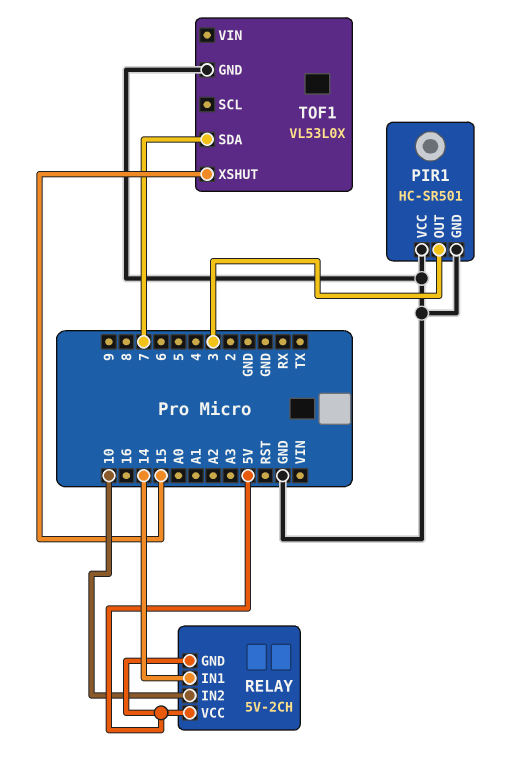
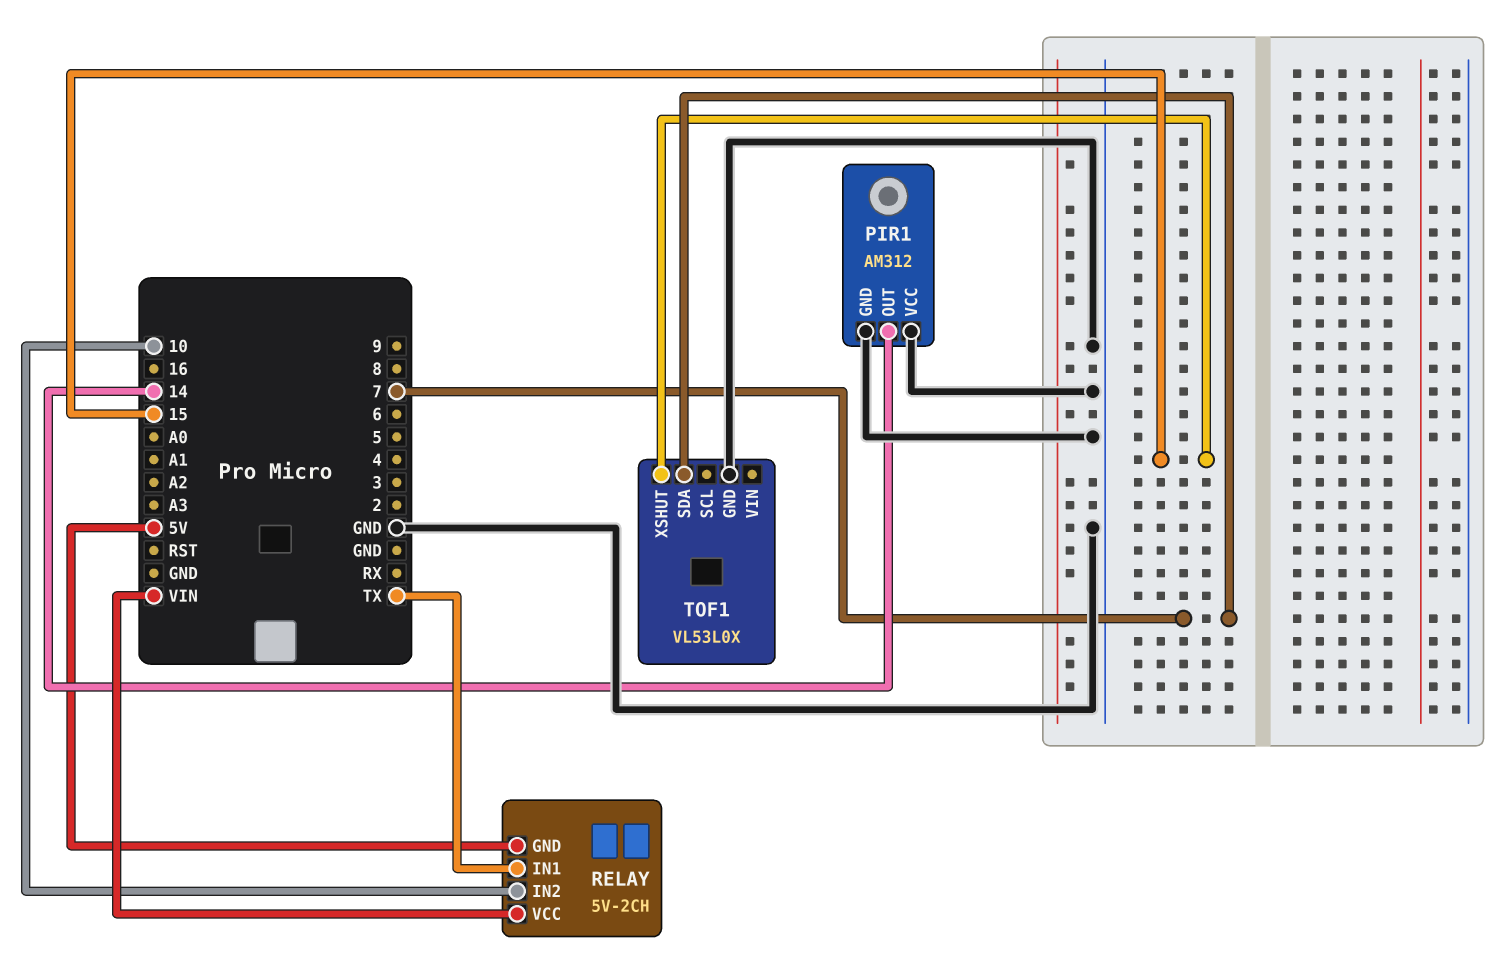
PIR1: HC-SR501 -> AM312
PIR1 pin OUT: 3 -> 14
RELAY pin IN1: 14 -> TX
RELAY pin VCC: 5V -> VIN

